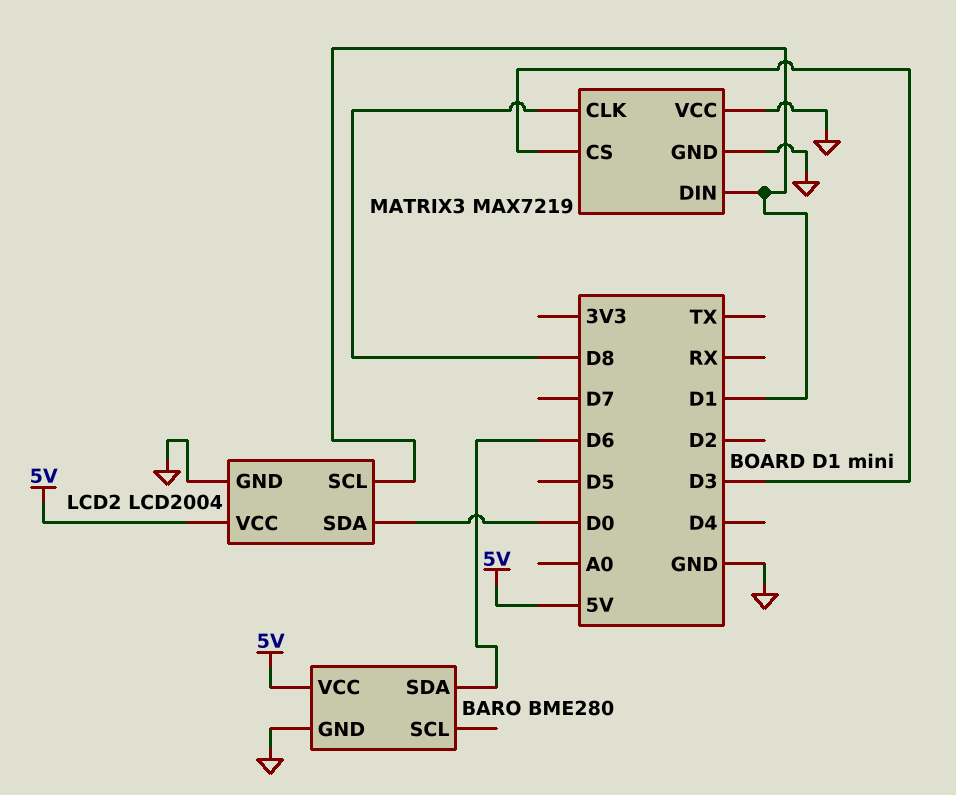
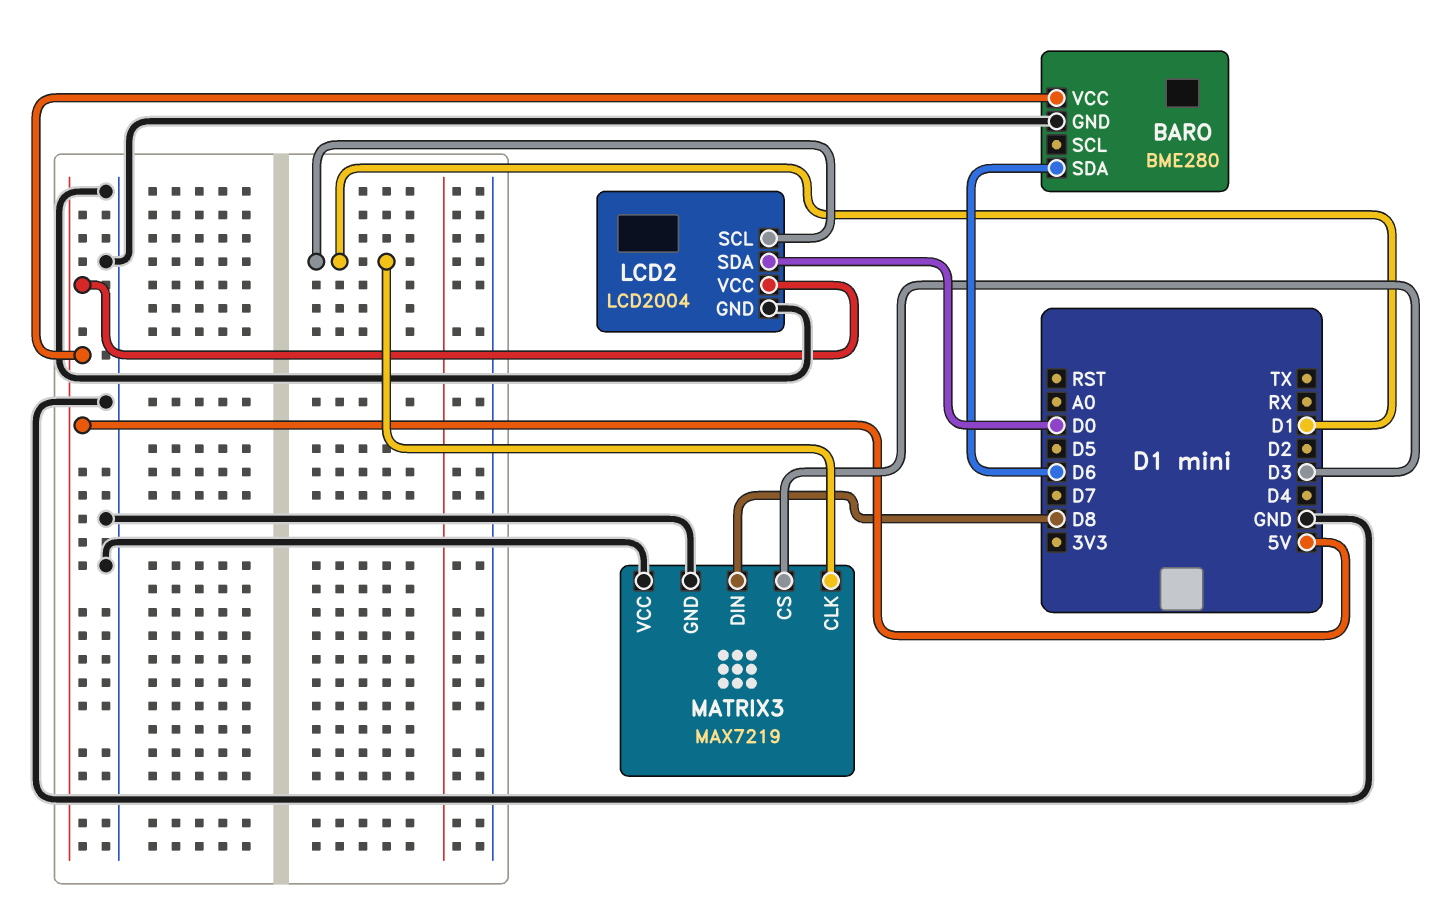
MATRIX3 pin CLK: D8 -> D1
MATRIX3 pin DIN: D1 -> D8

